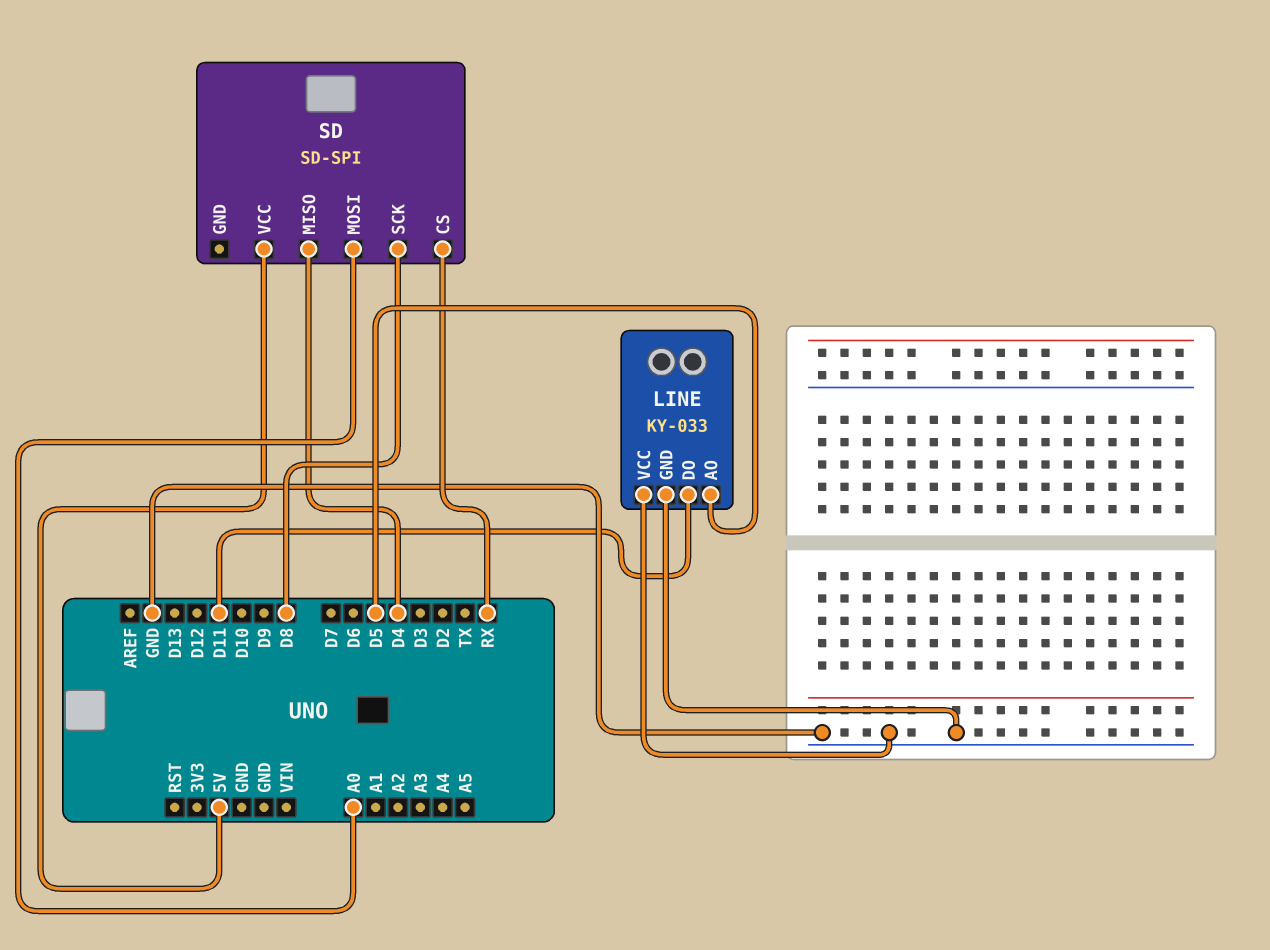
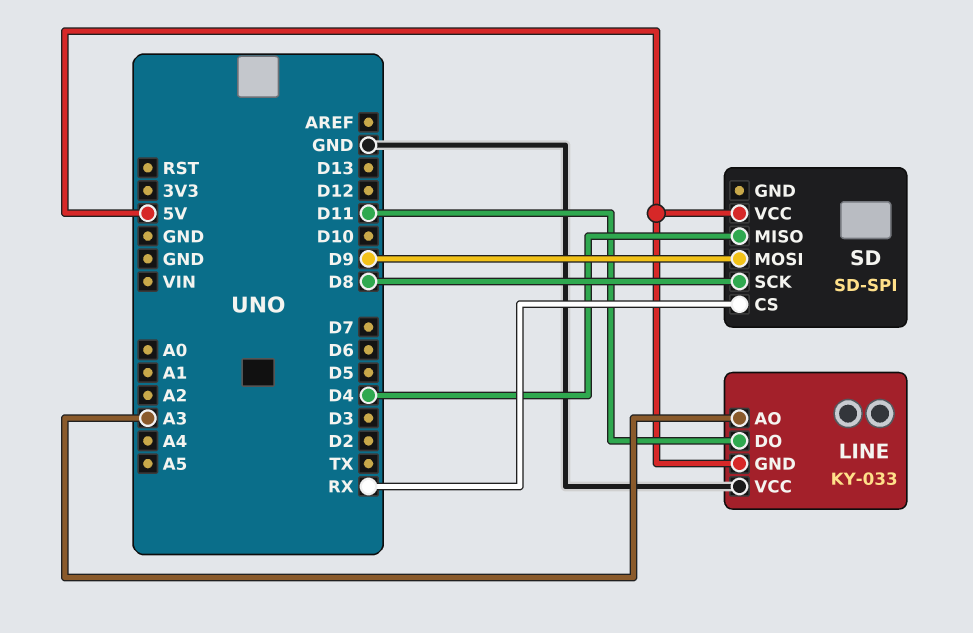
LINE pin AO: D5 -> A3
LINE pin GND: GND -> 5V
SD pin MOSI: A0 -> D9

